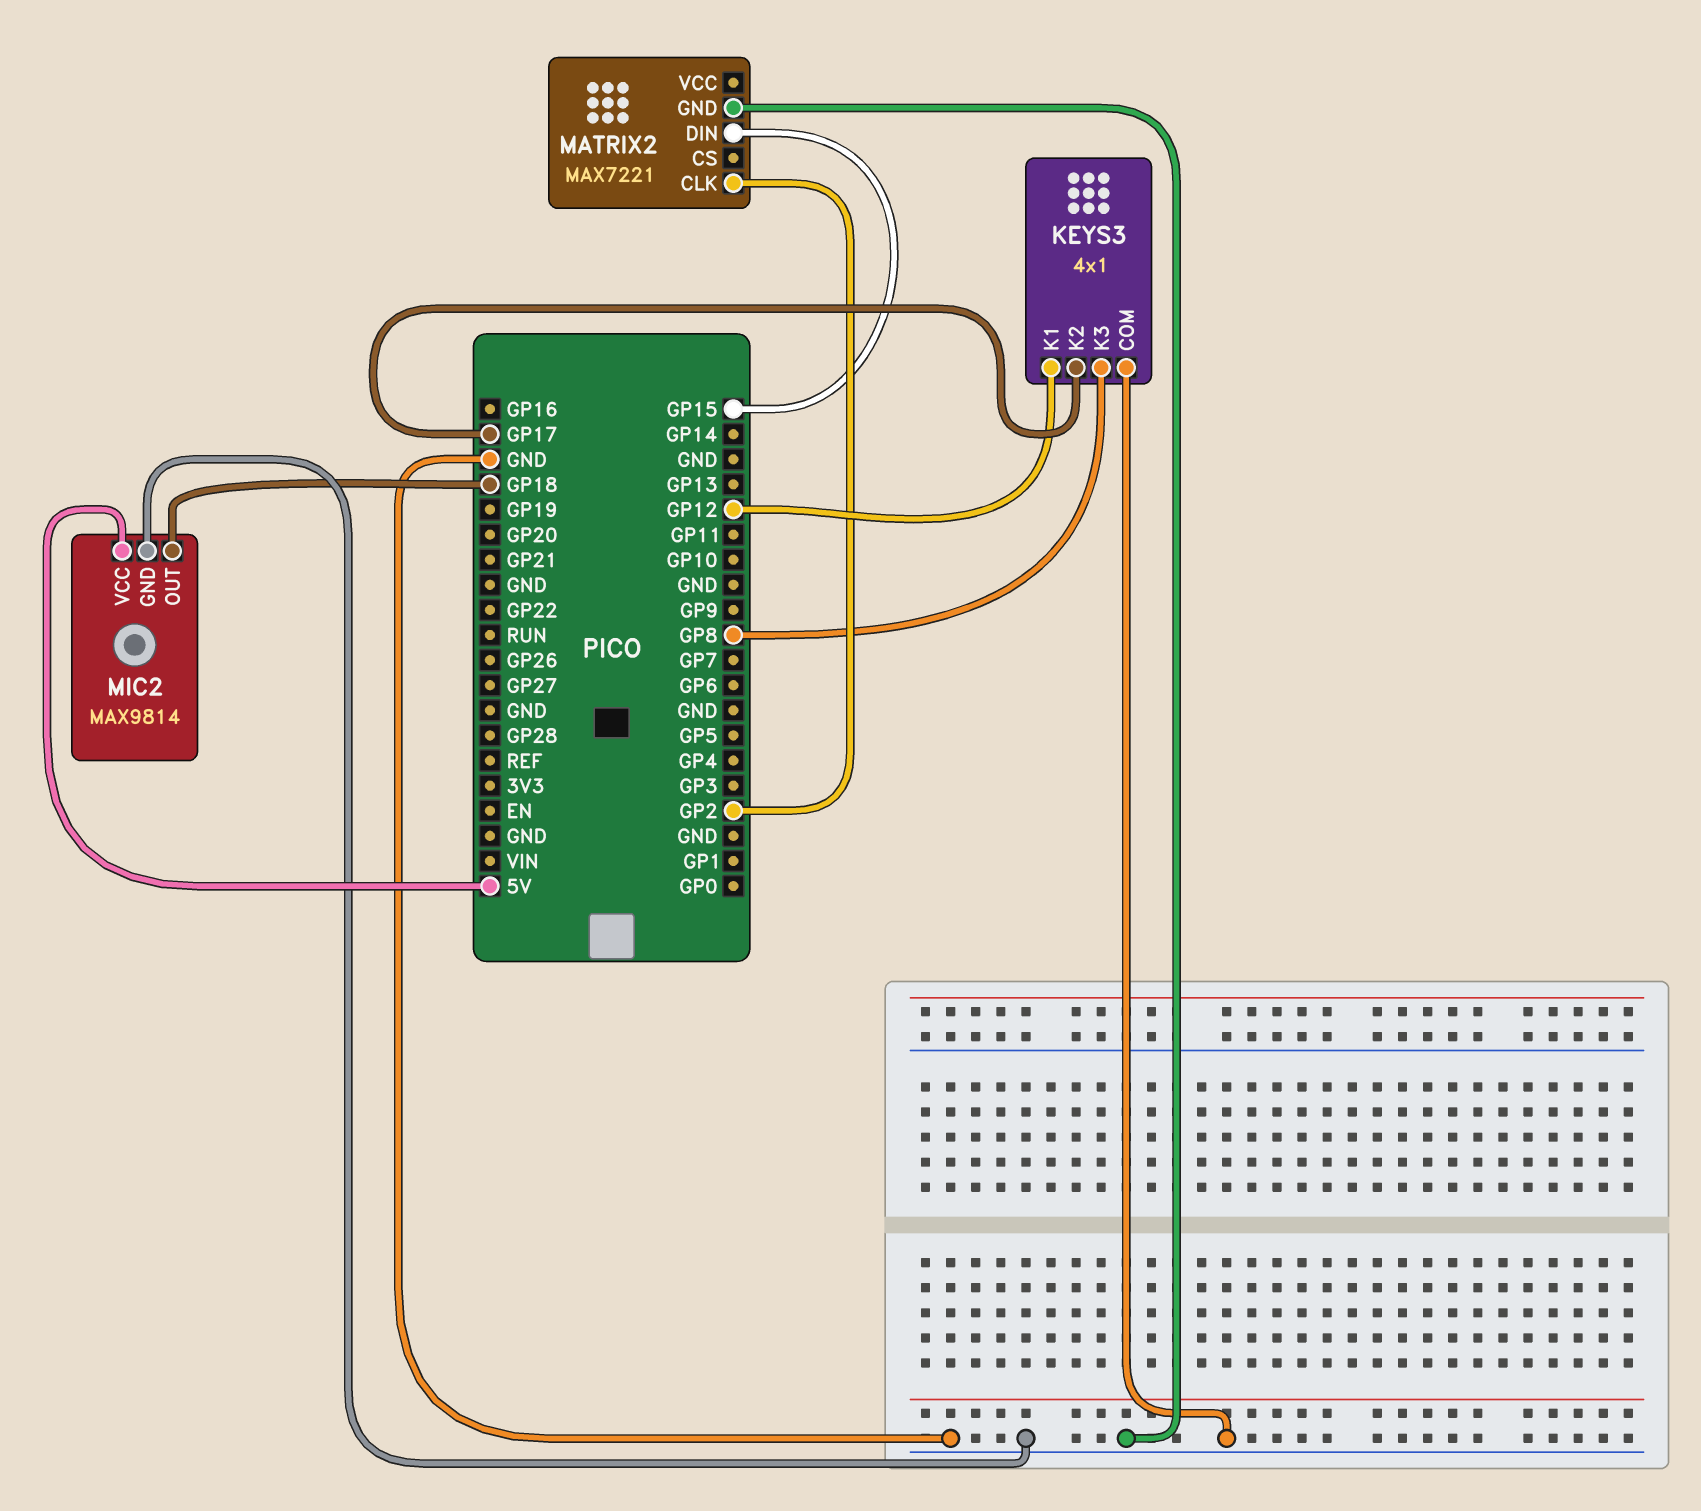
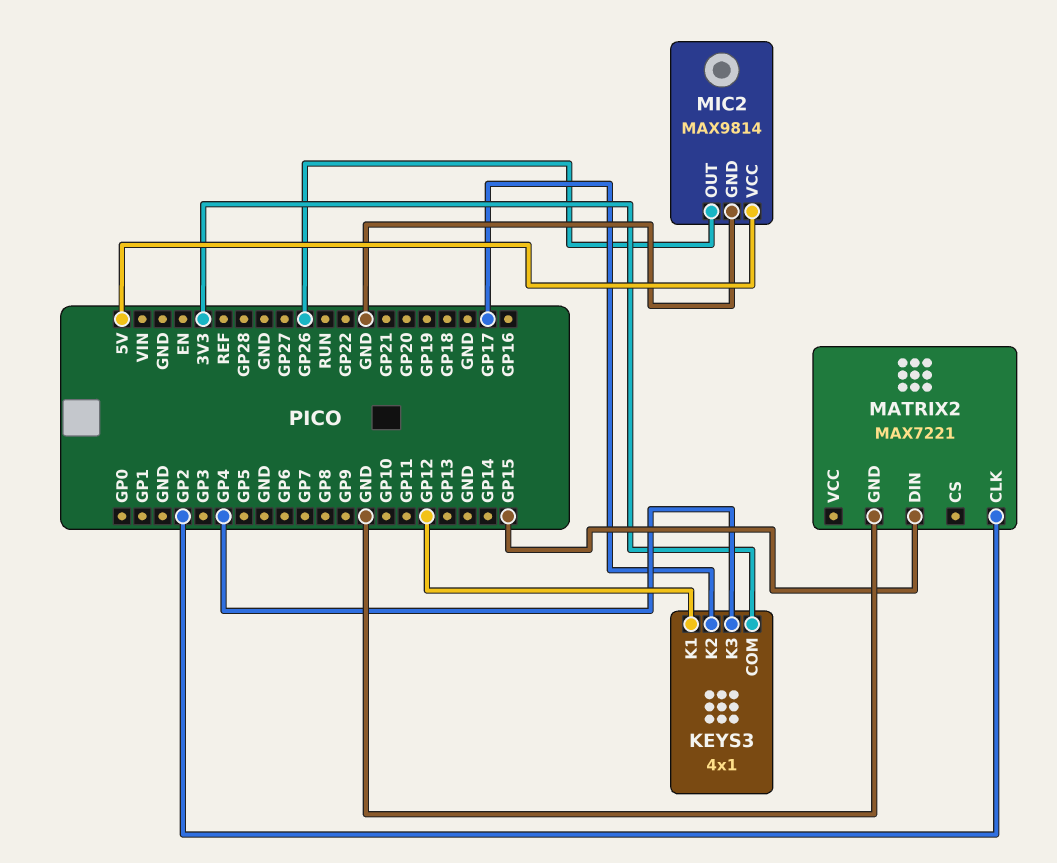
KEYS3 pin COM: GND -> 3V3
KEYS3 pin K3: GP8 -> GP4
MIC2 pin OUT: GP18 -> GP26

